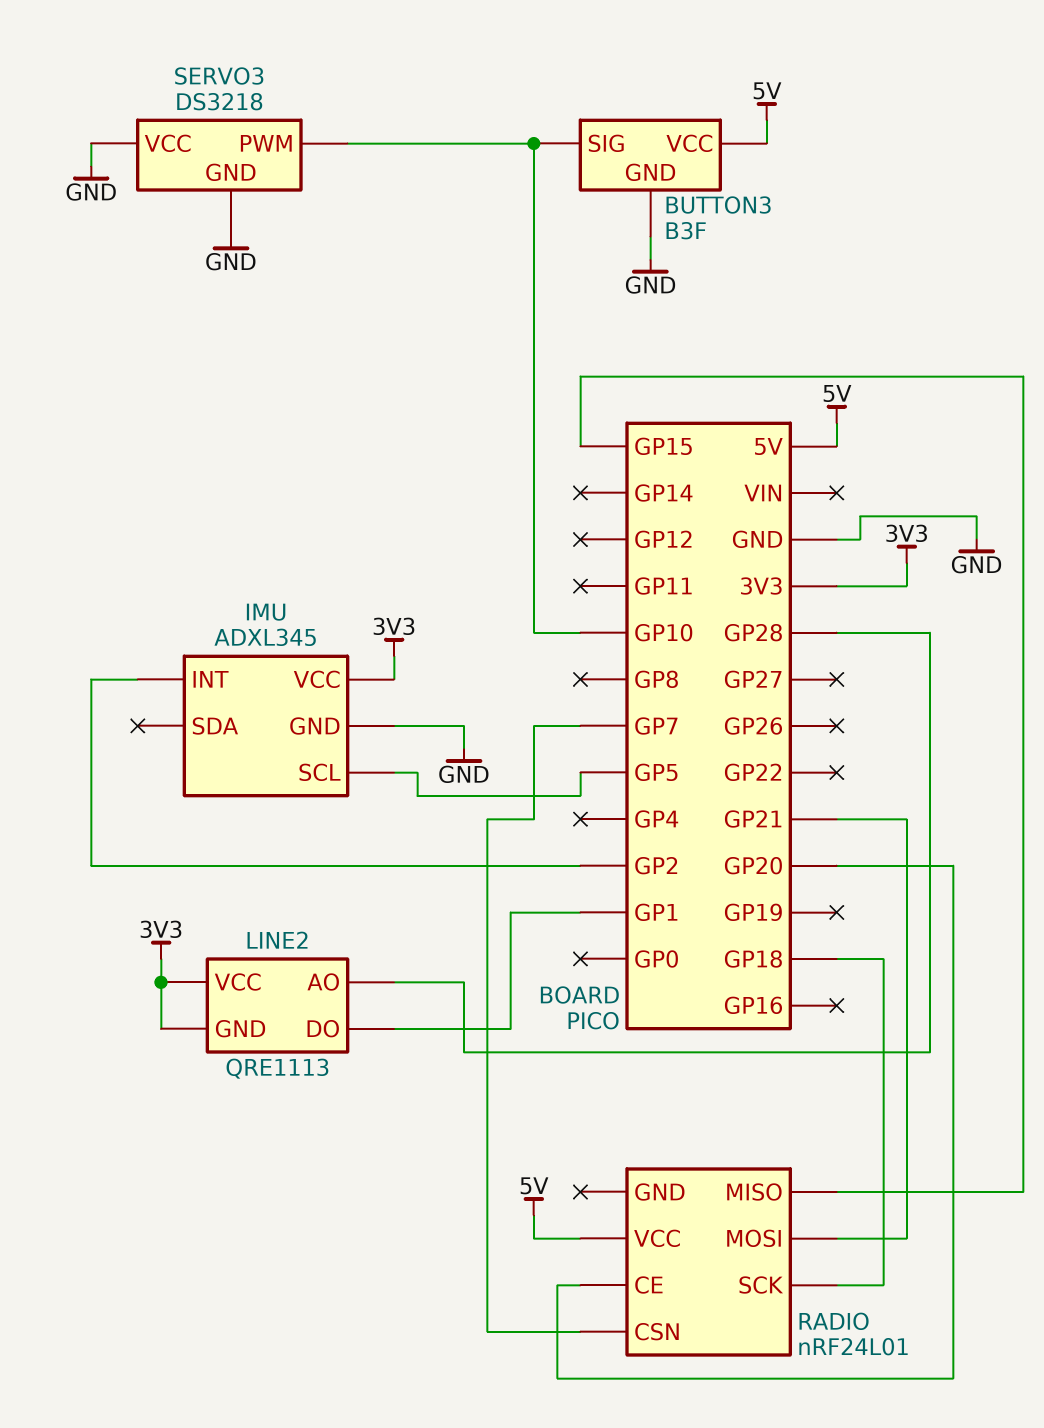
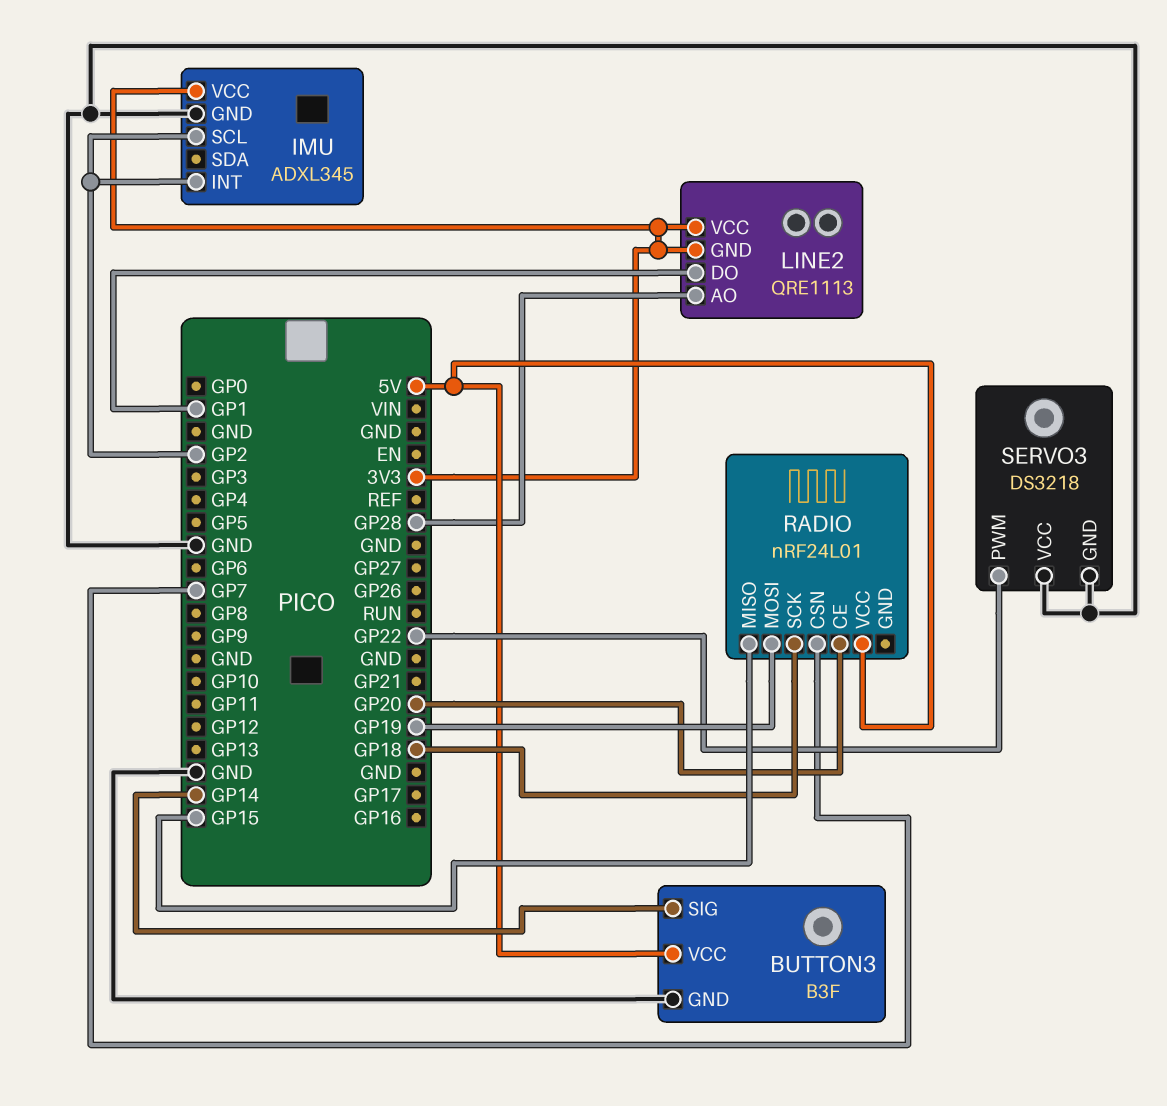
BUTTON3 pin SIG: GP10 -> GP14
IMU pin SCL: GP5 -> GP2
RADIO pin MOSI: GP21 -> GP19
SERVO3 pin PWM: GP10 -> GP22

